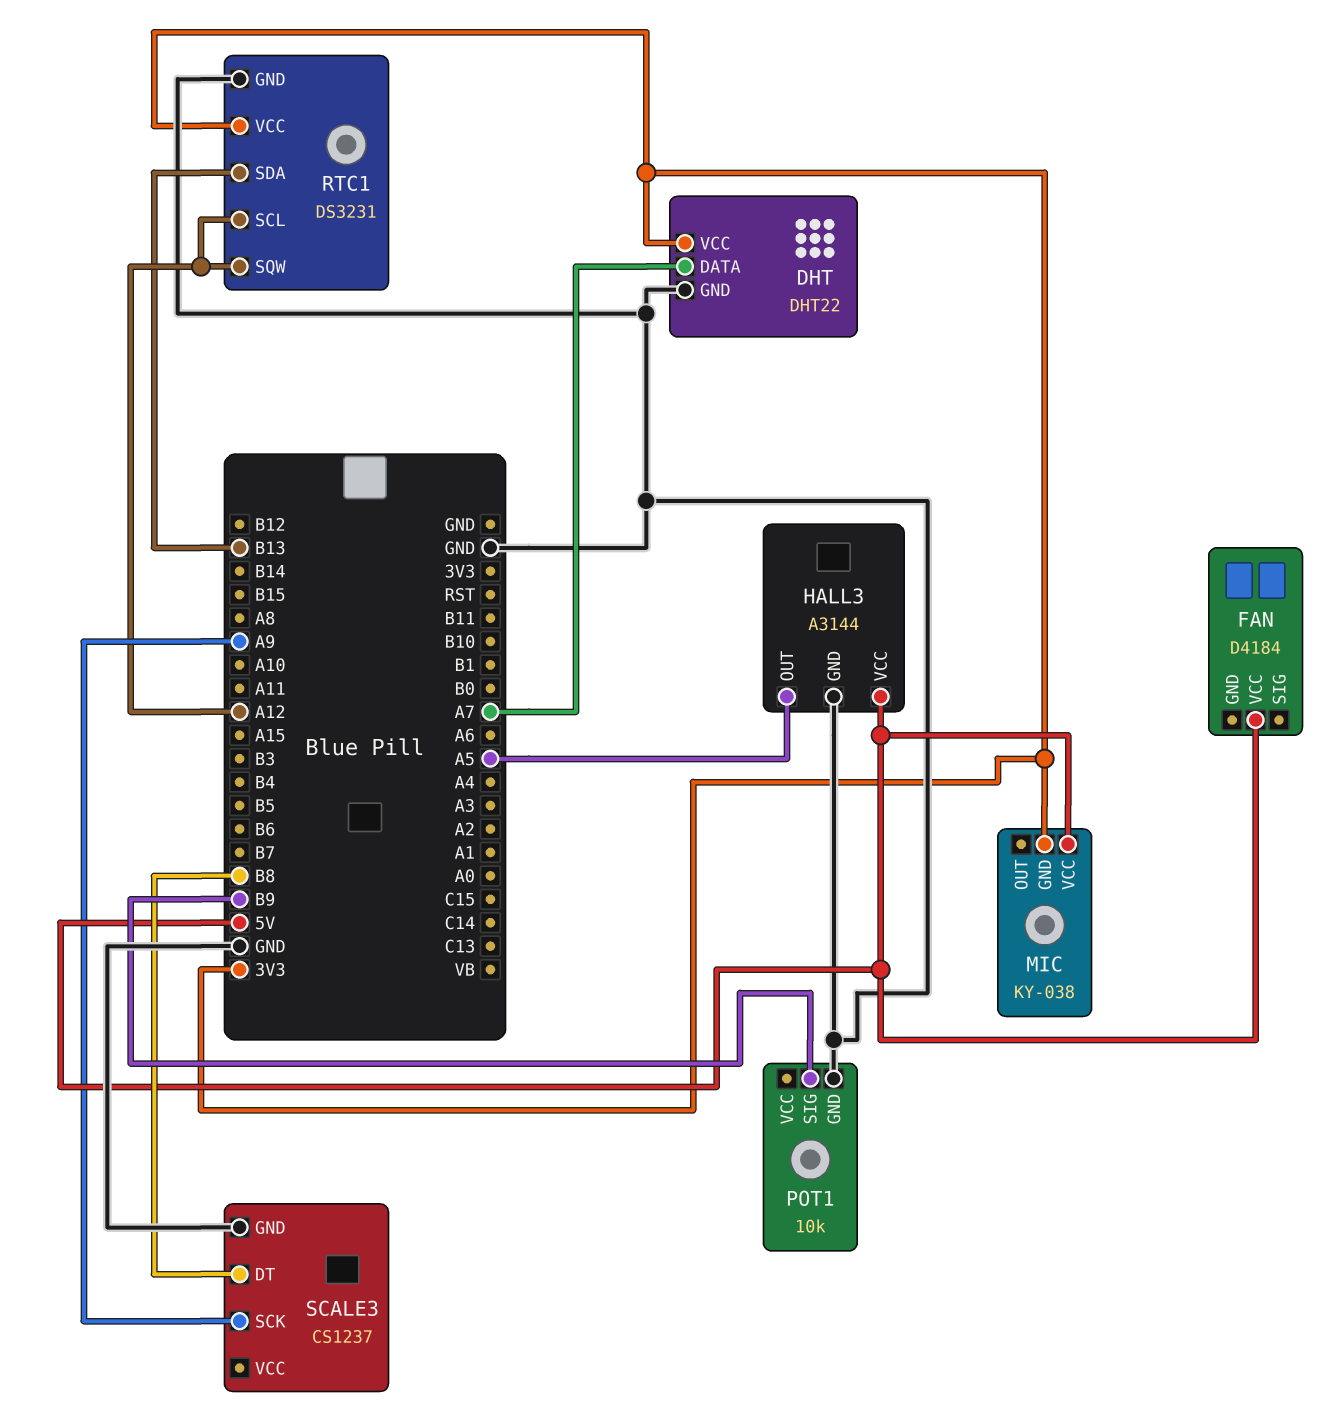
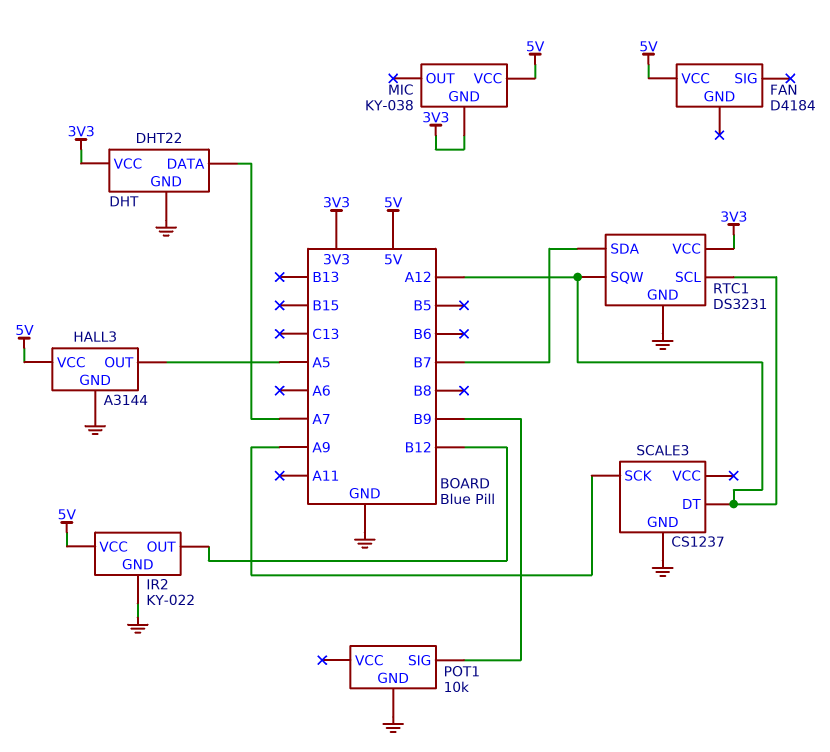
IR2: none -> KY-022
IR2 pin GND: none -> GND
IR2 pin OUT: none -> B12
IR2 pin VCC: none -> 5V
RTC1 pin SDA: B13 -> B7
SCALE3 pin DT: B8 -> A12

